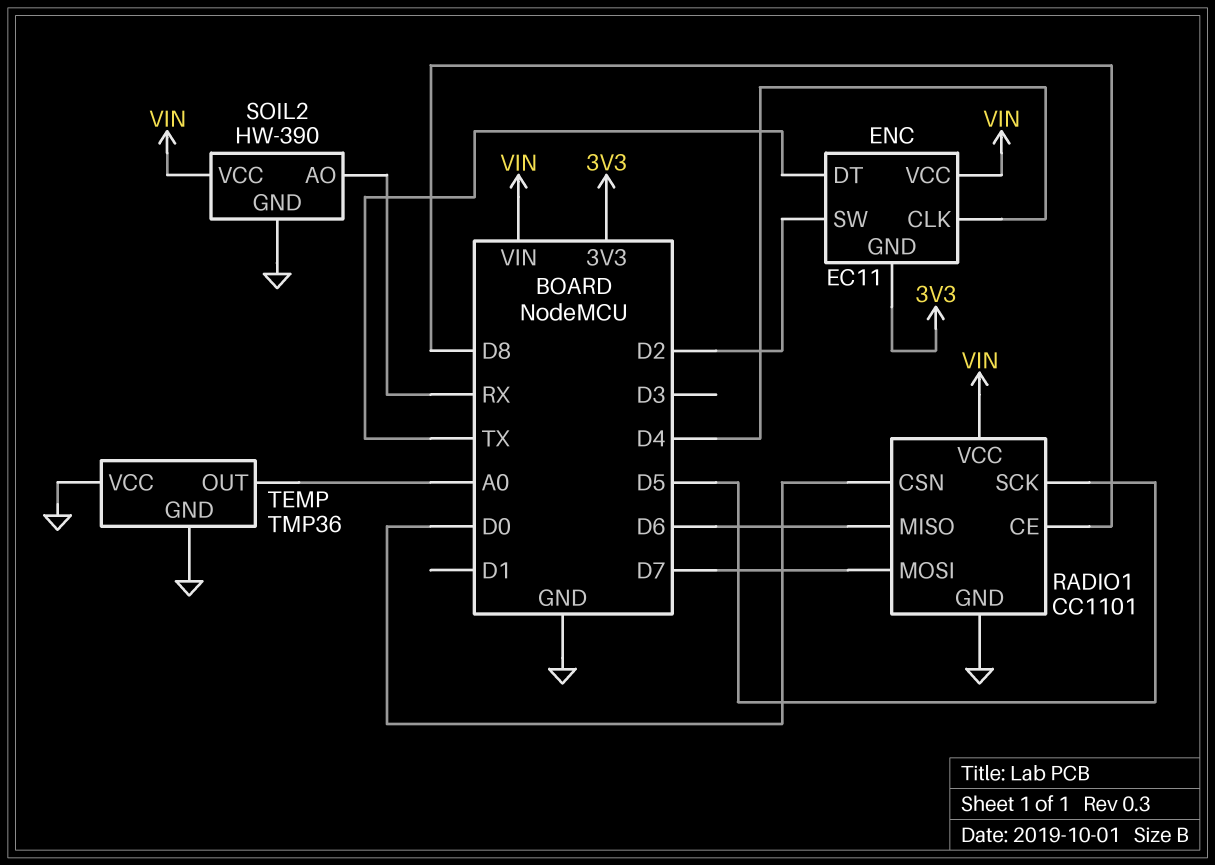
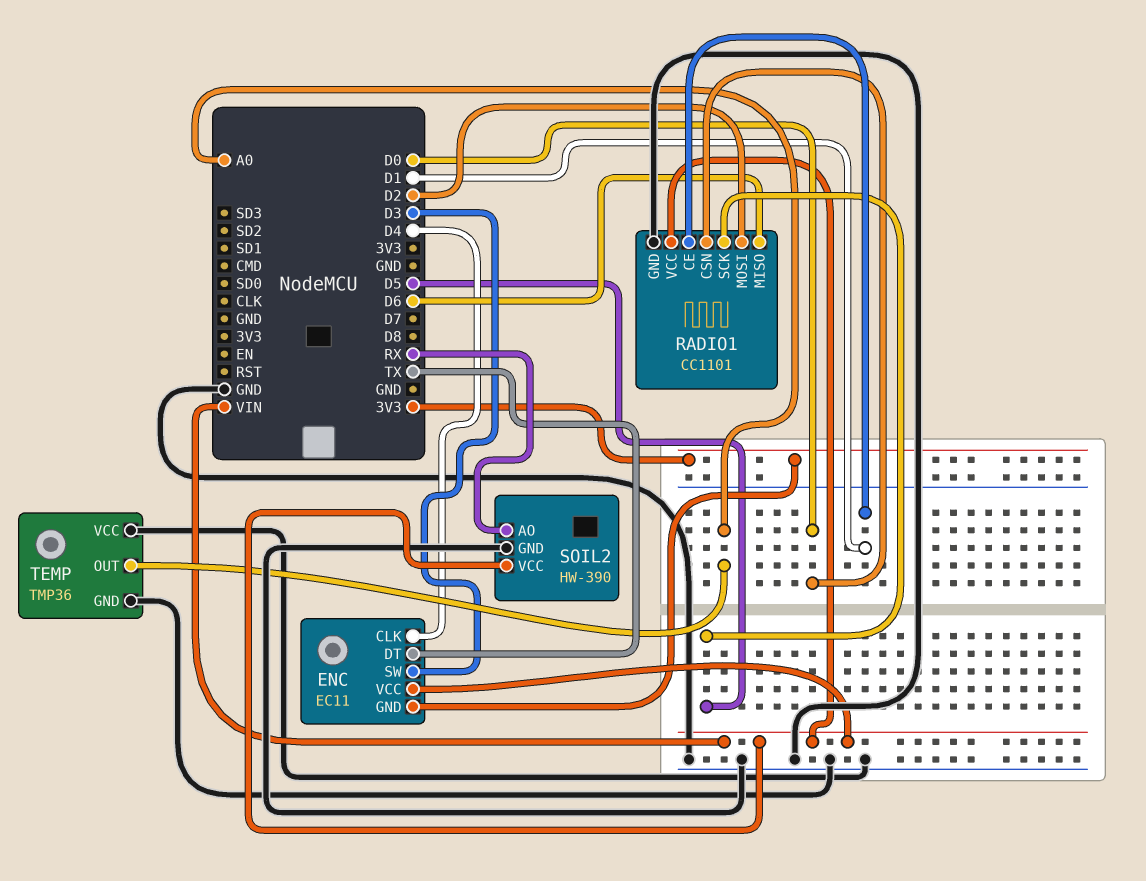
ENC pin SW: D2 -> D3
RADIO1 pin CE: D8 -> D1
RADIO1 pin MOSI: D7 -> D2

